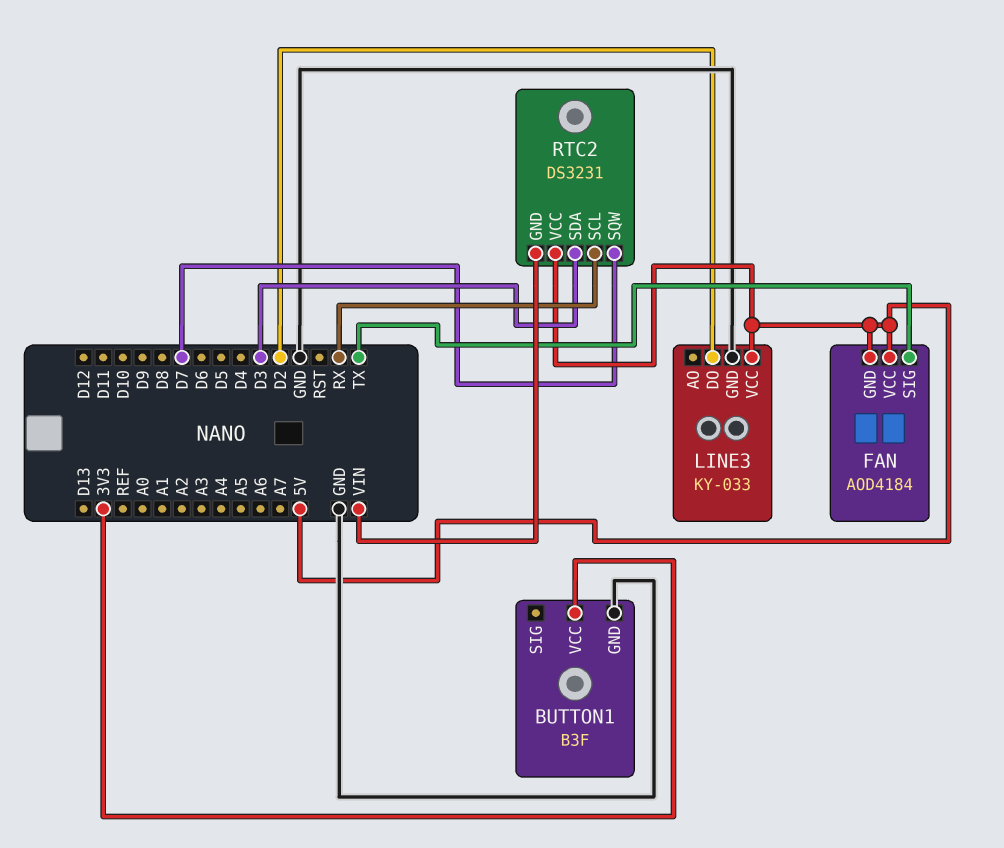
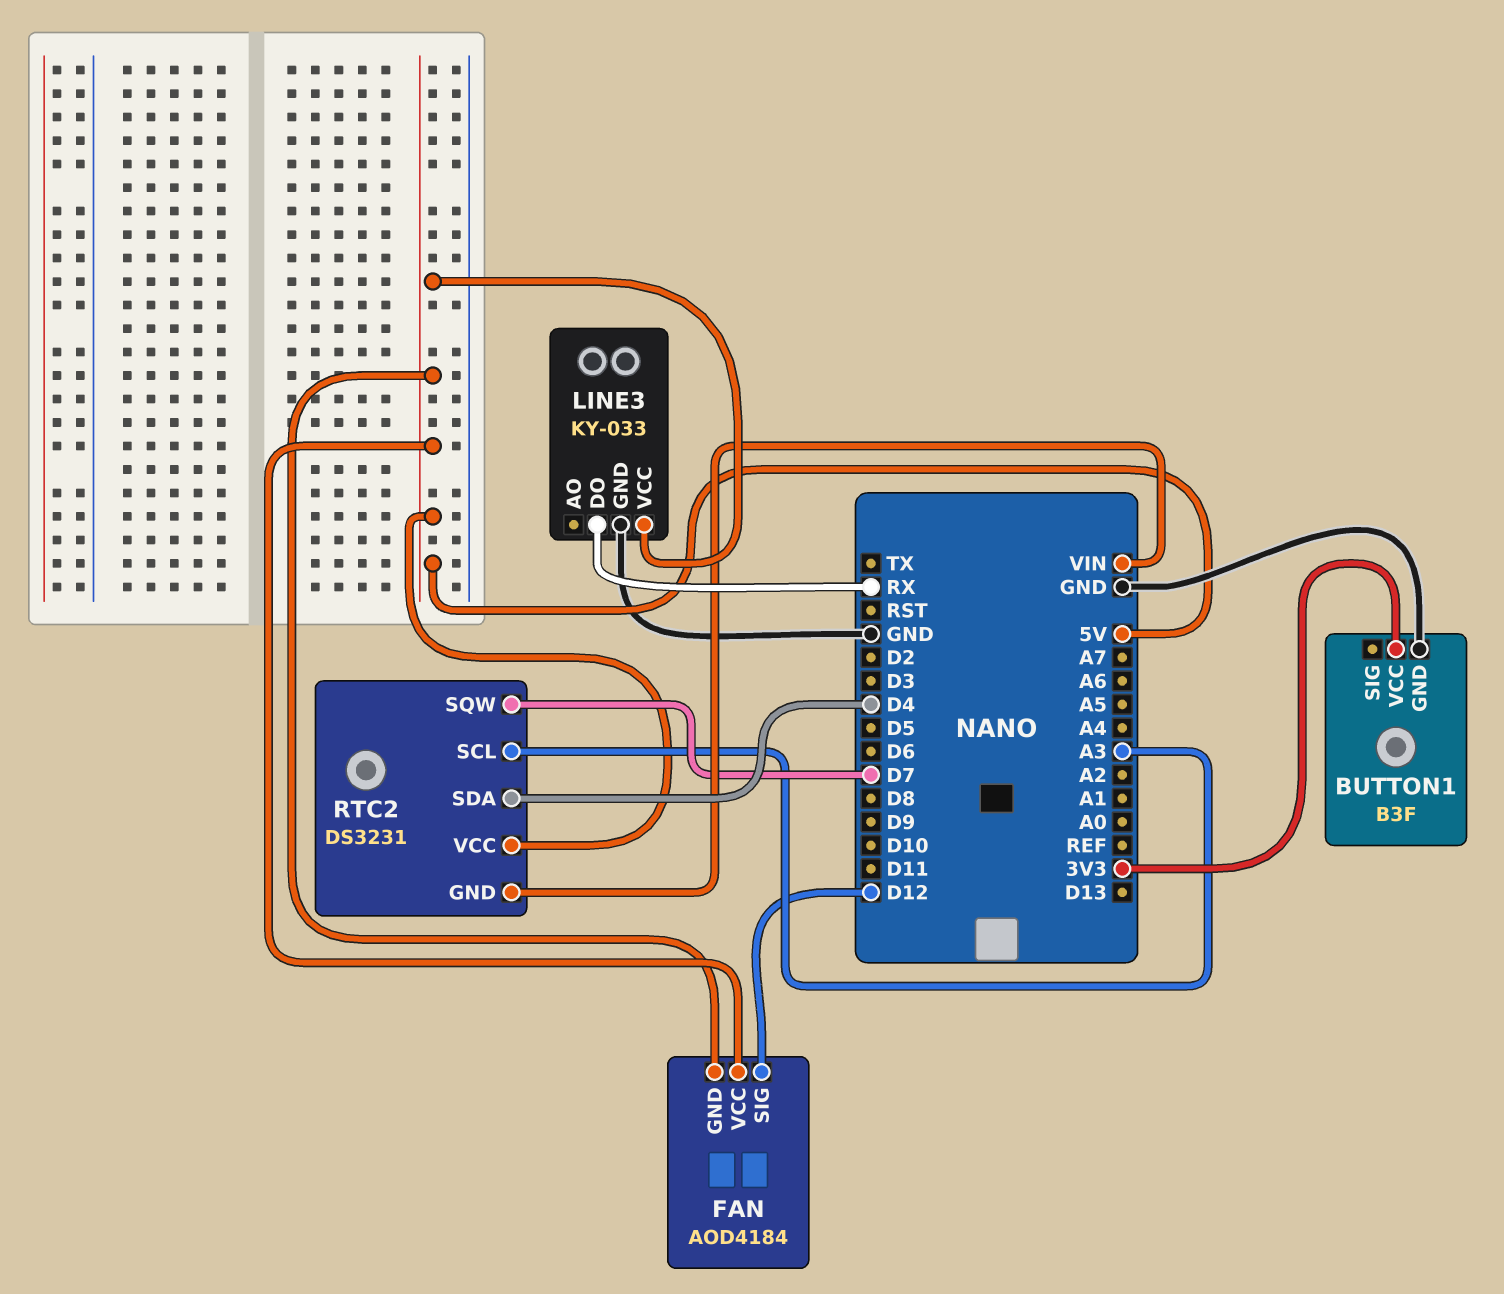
FAN pin SIG: TX -> D12
LINE3 pin DO: D2 -> RX
RTC2 pin SCL: RX -> A3
RTC2 pin SDA: D3 -> D4

